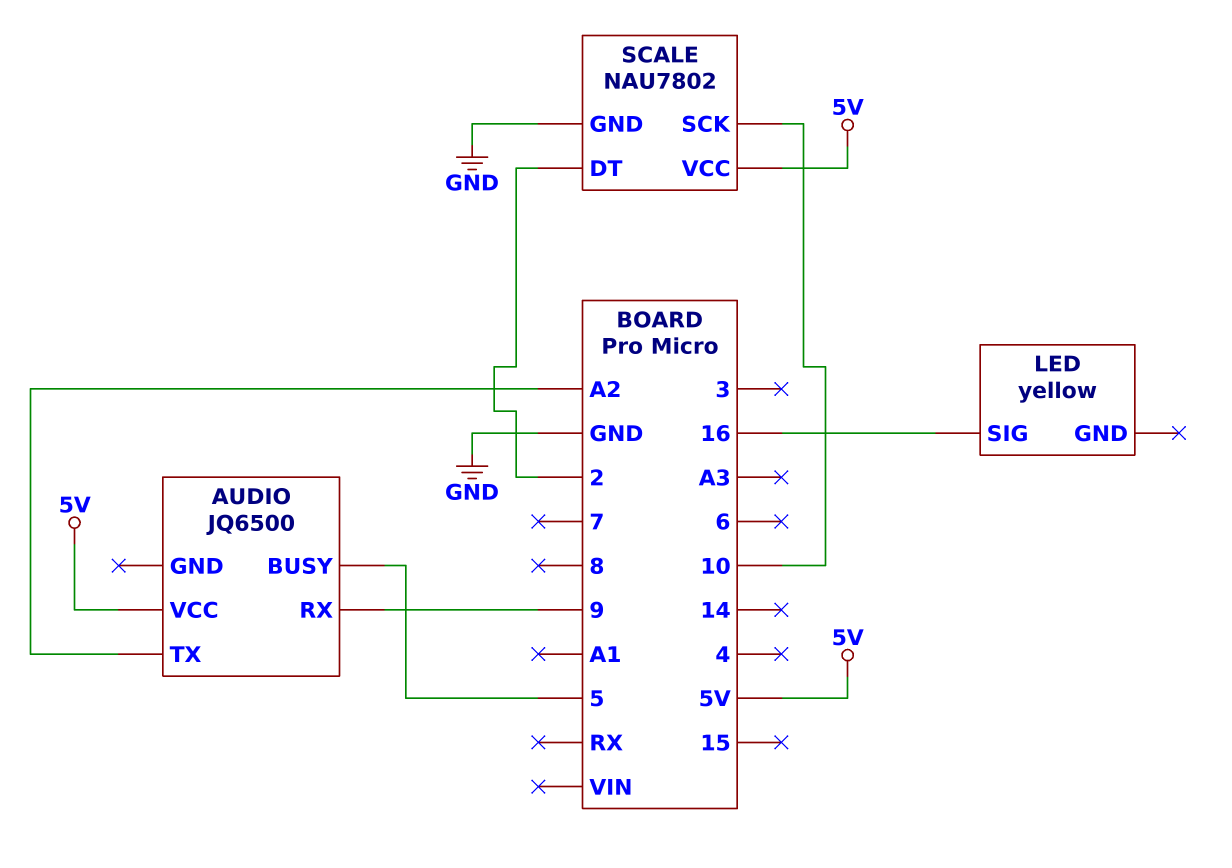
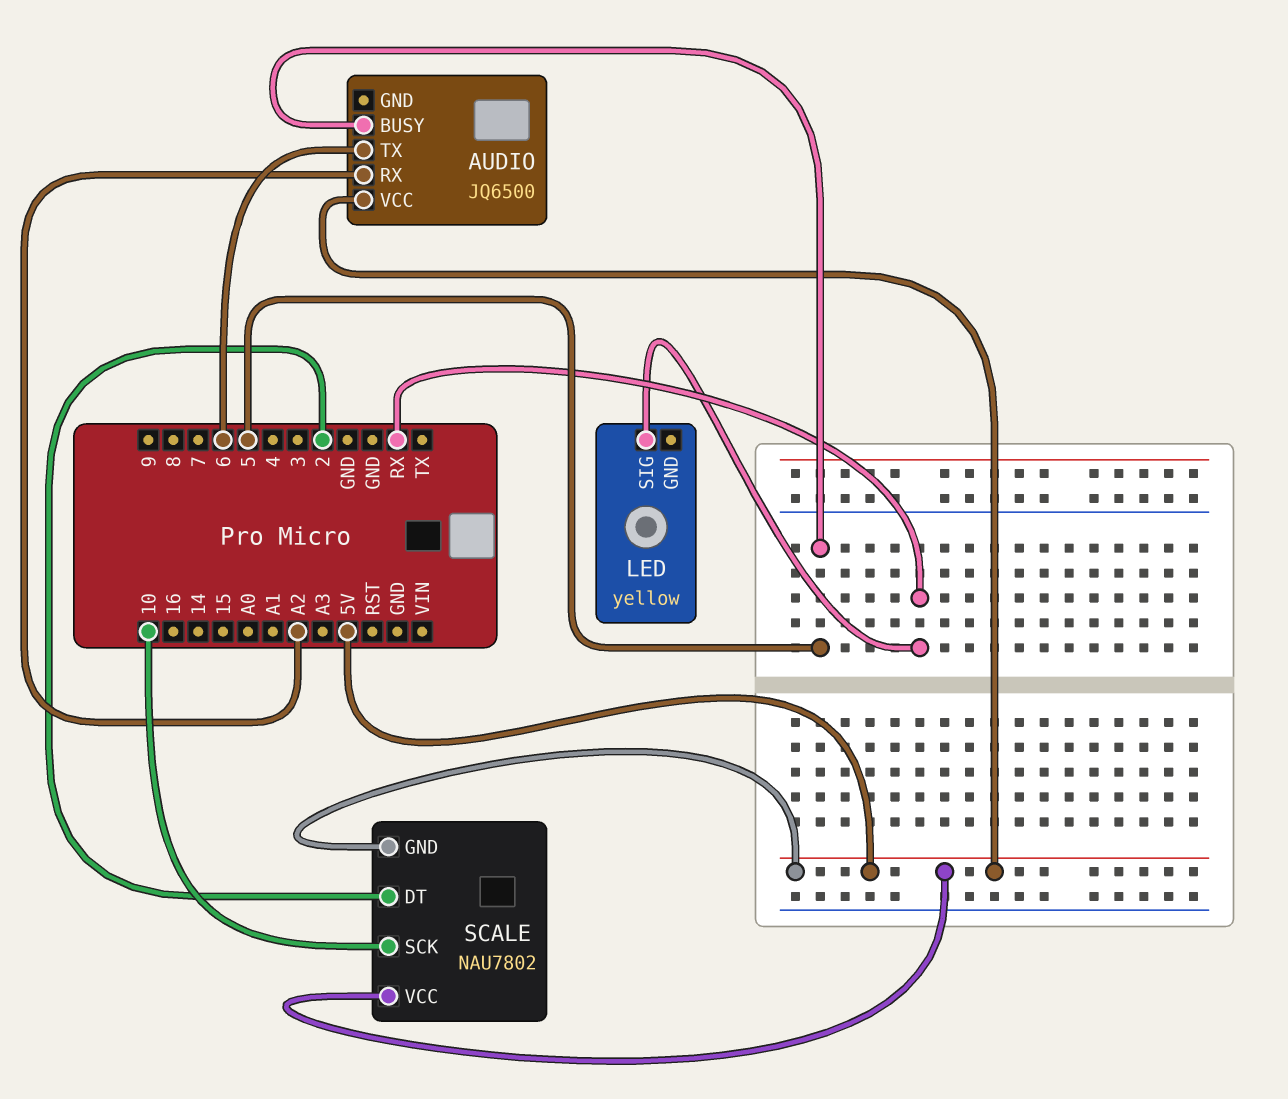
AUDIO pin RX: 9 -> A2
AUDIO pin TX: A2 -> 6
LED pin SIG: 16 -> RX
SCALE pin GND: GND -> 5V

